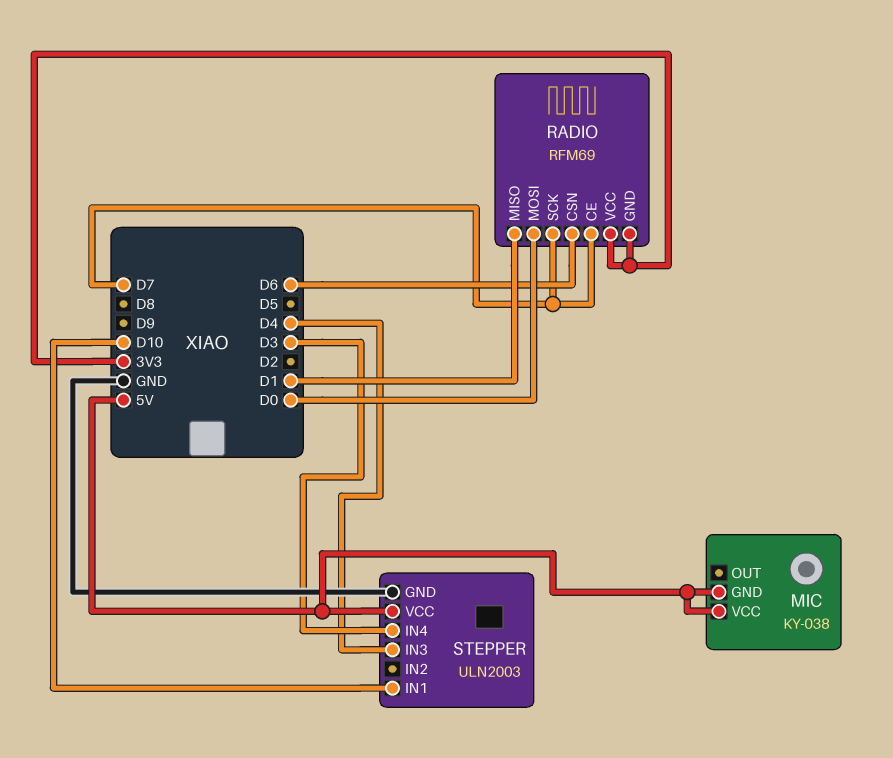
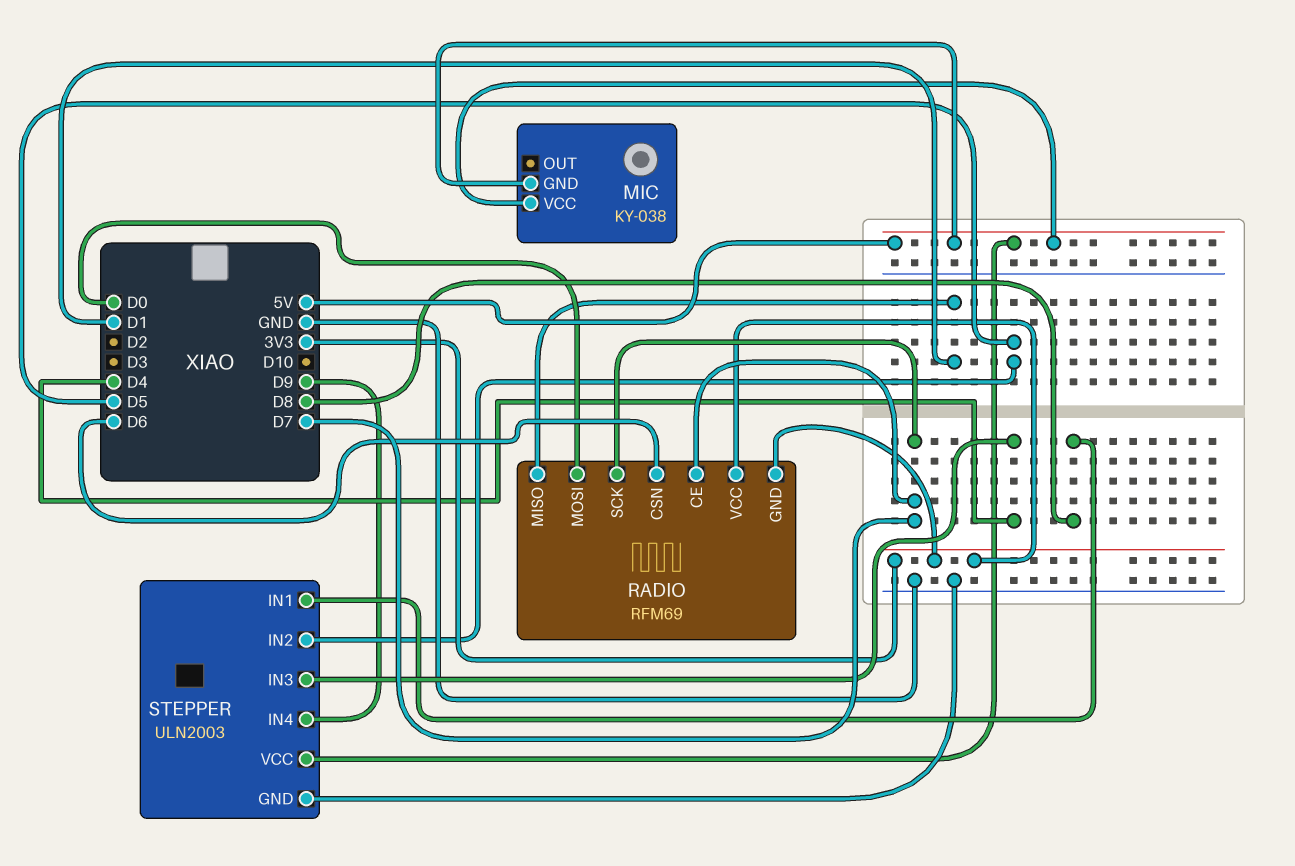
STEPPER pin IN1: D10 -> D8
STEPPER pin IN2: none -> D5
STEPPER pin IN4: D3 -> D9

